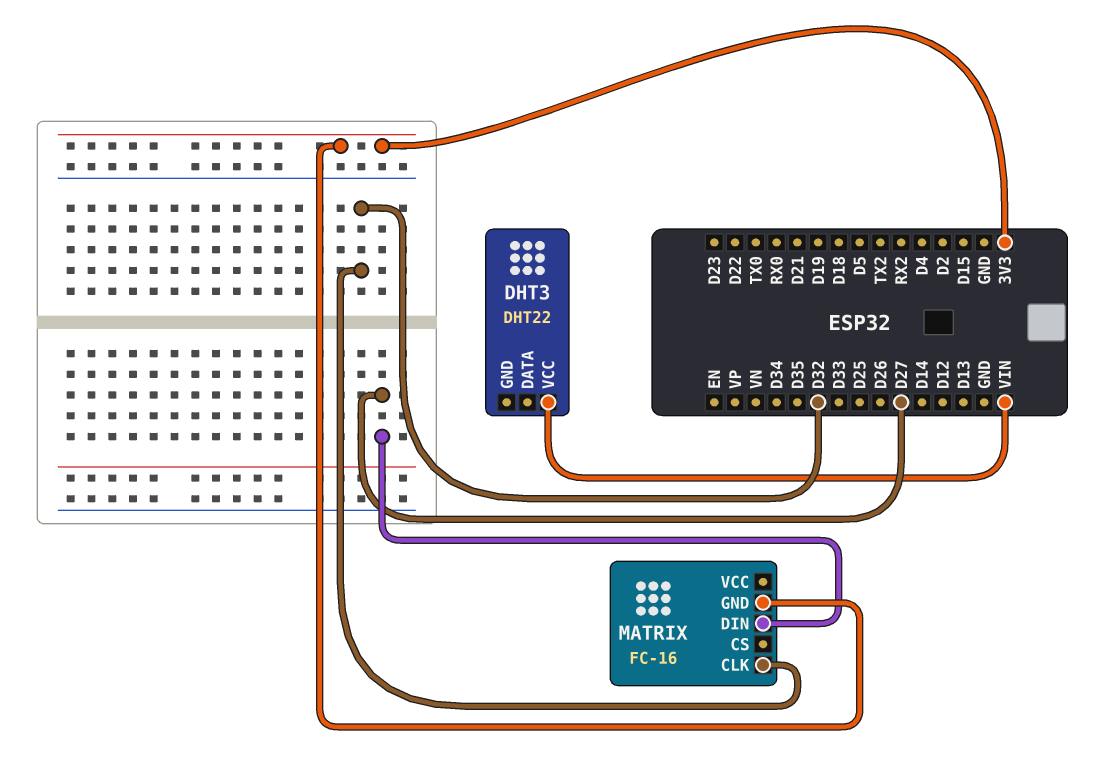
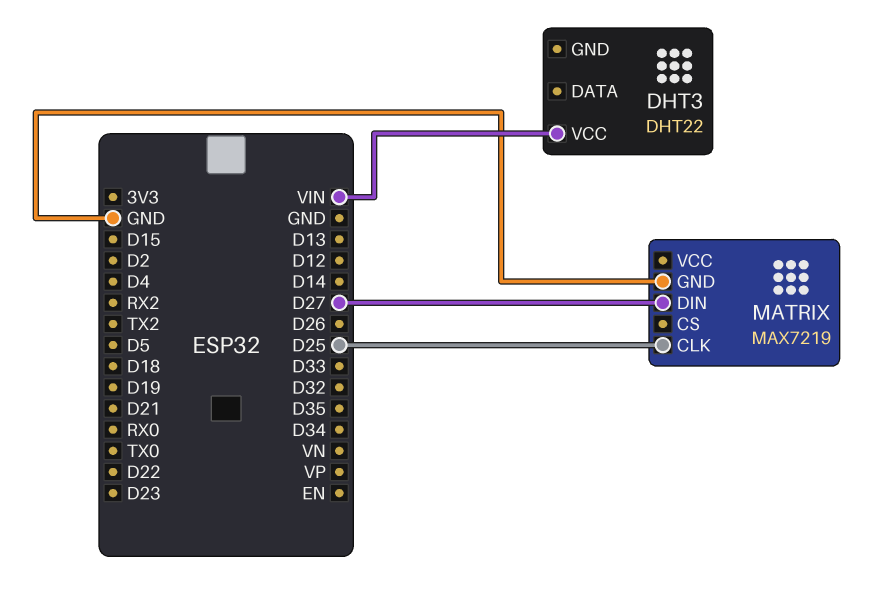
MATRIX: FC-16 -> MAX7219
MATRIX pin CLK: D32 -> D25
MATRIX pin GND: 3V3 -> GND

